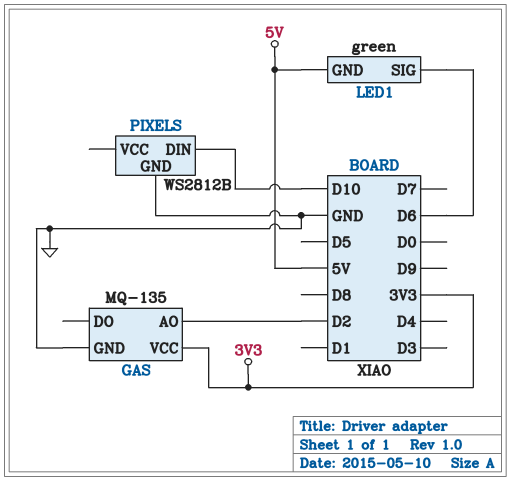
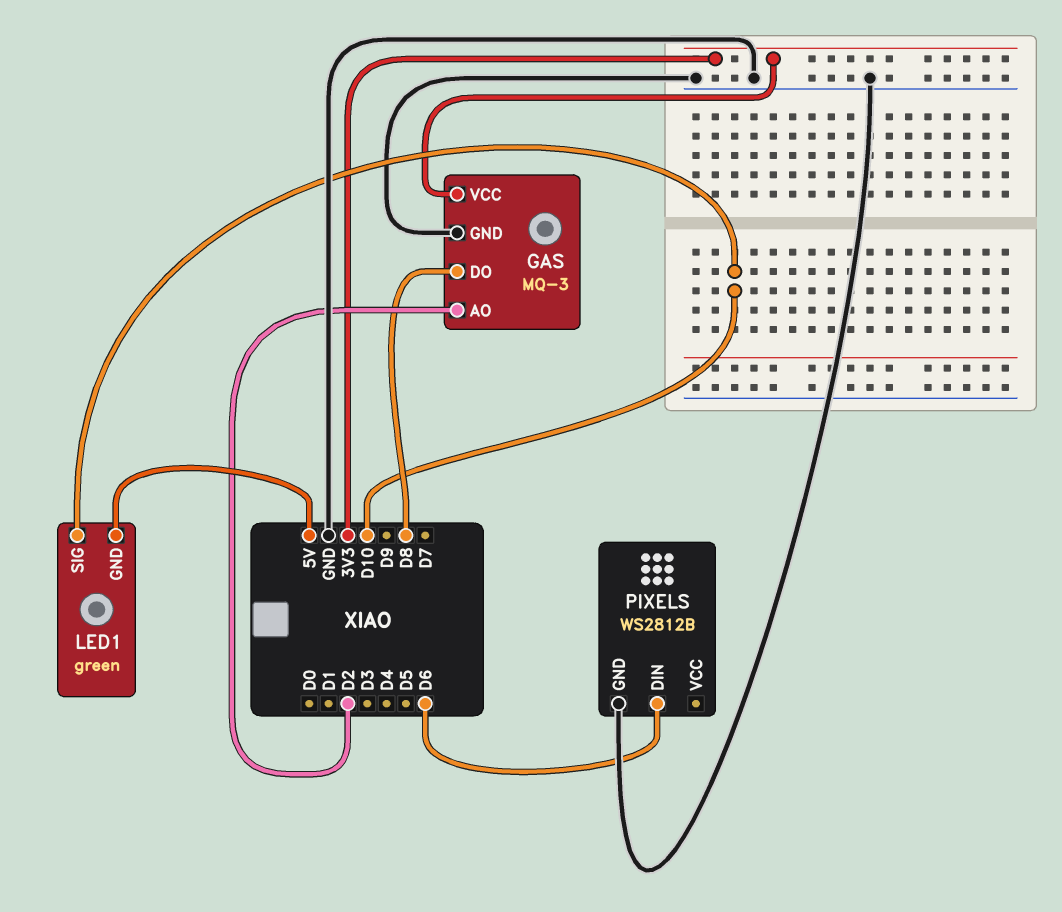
GAS: MQ-135 -> MQ-3
GAS pin DO: none -> D8
LED1 pin SIG: D6 -> D10
PIXELS pin DIN: D10 -> D6

